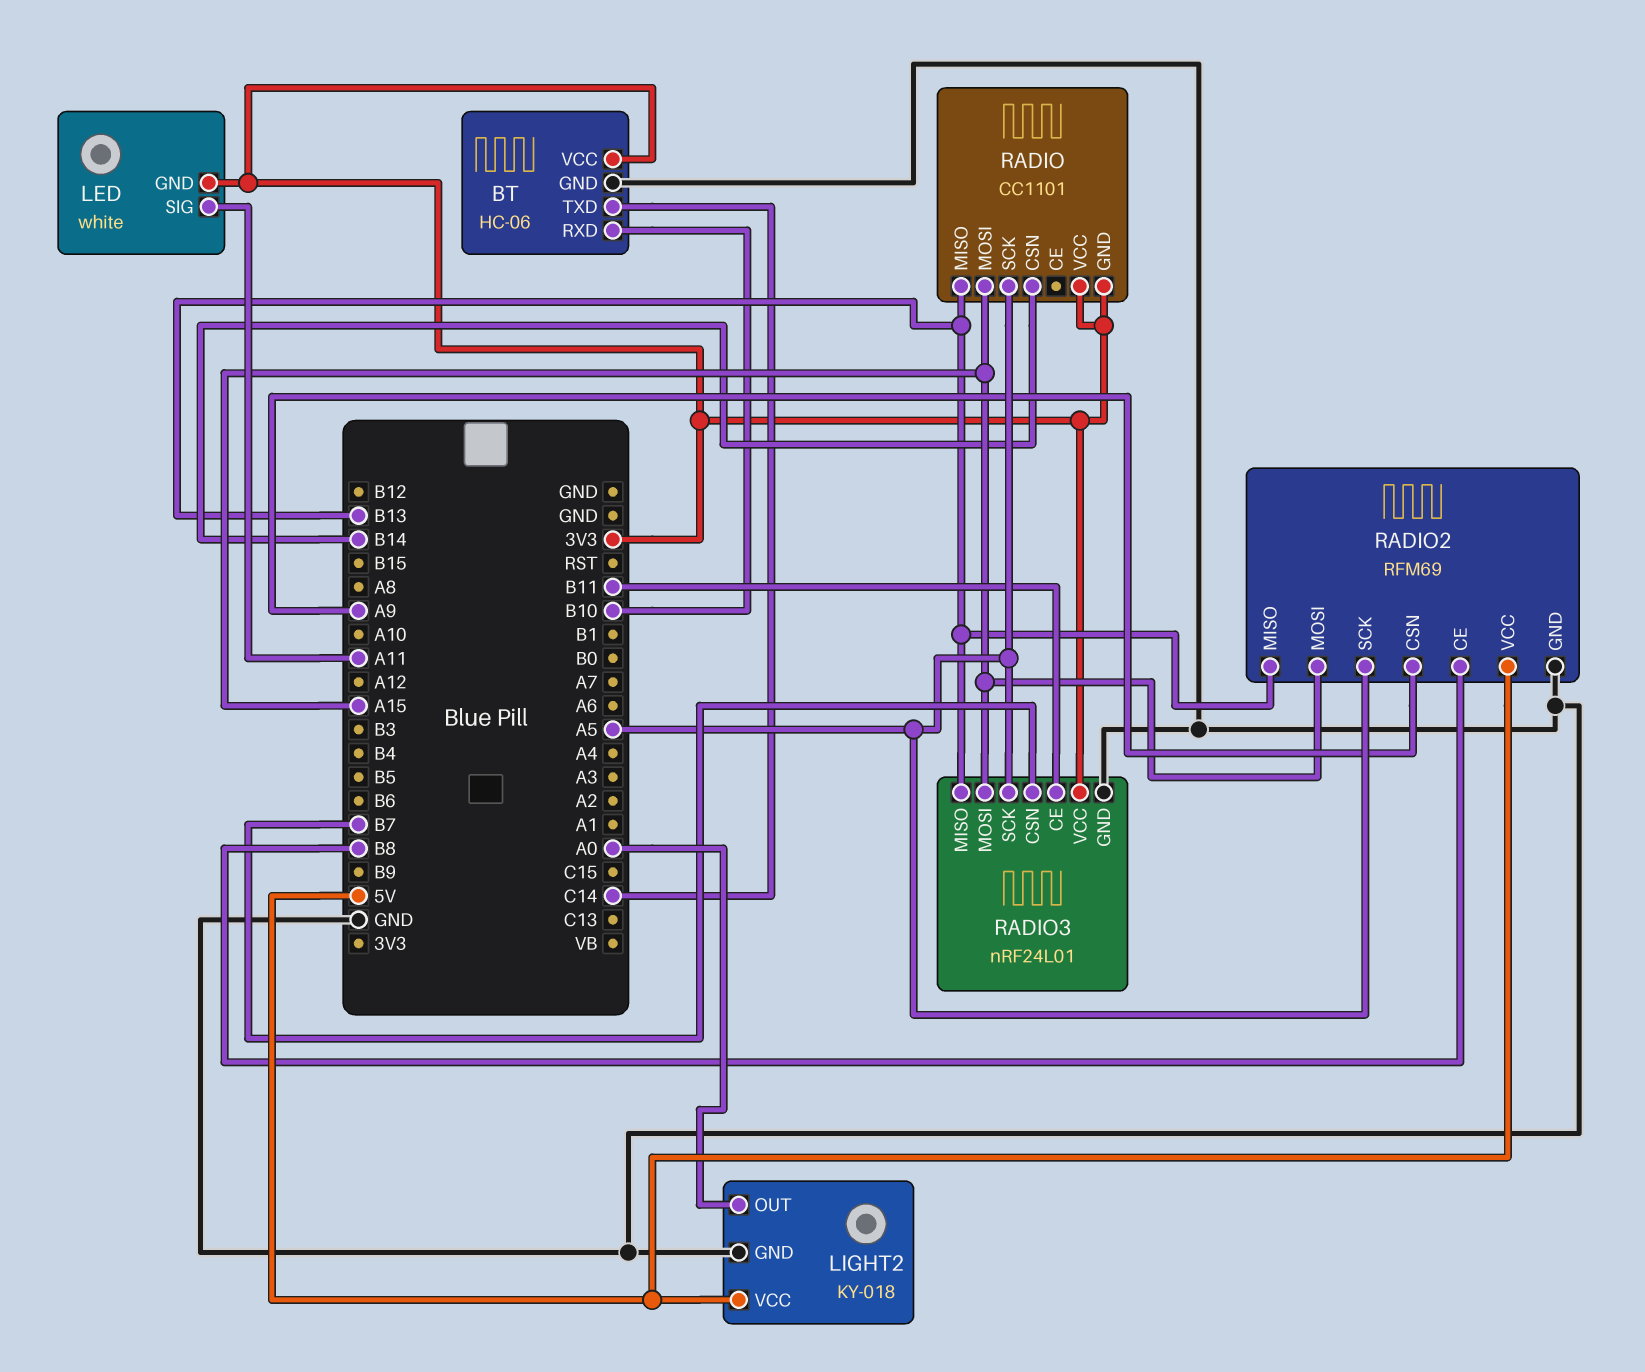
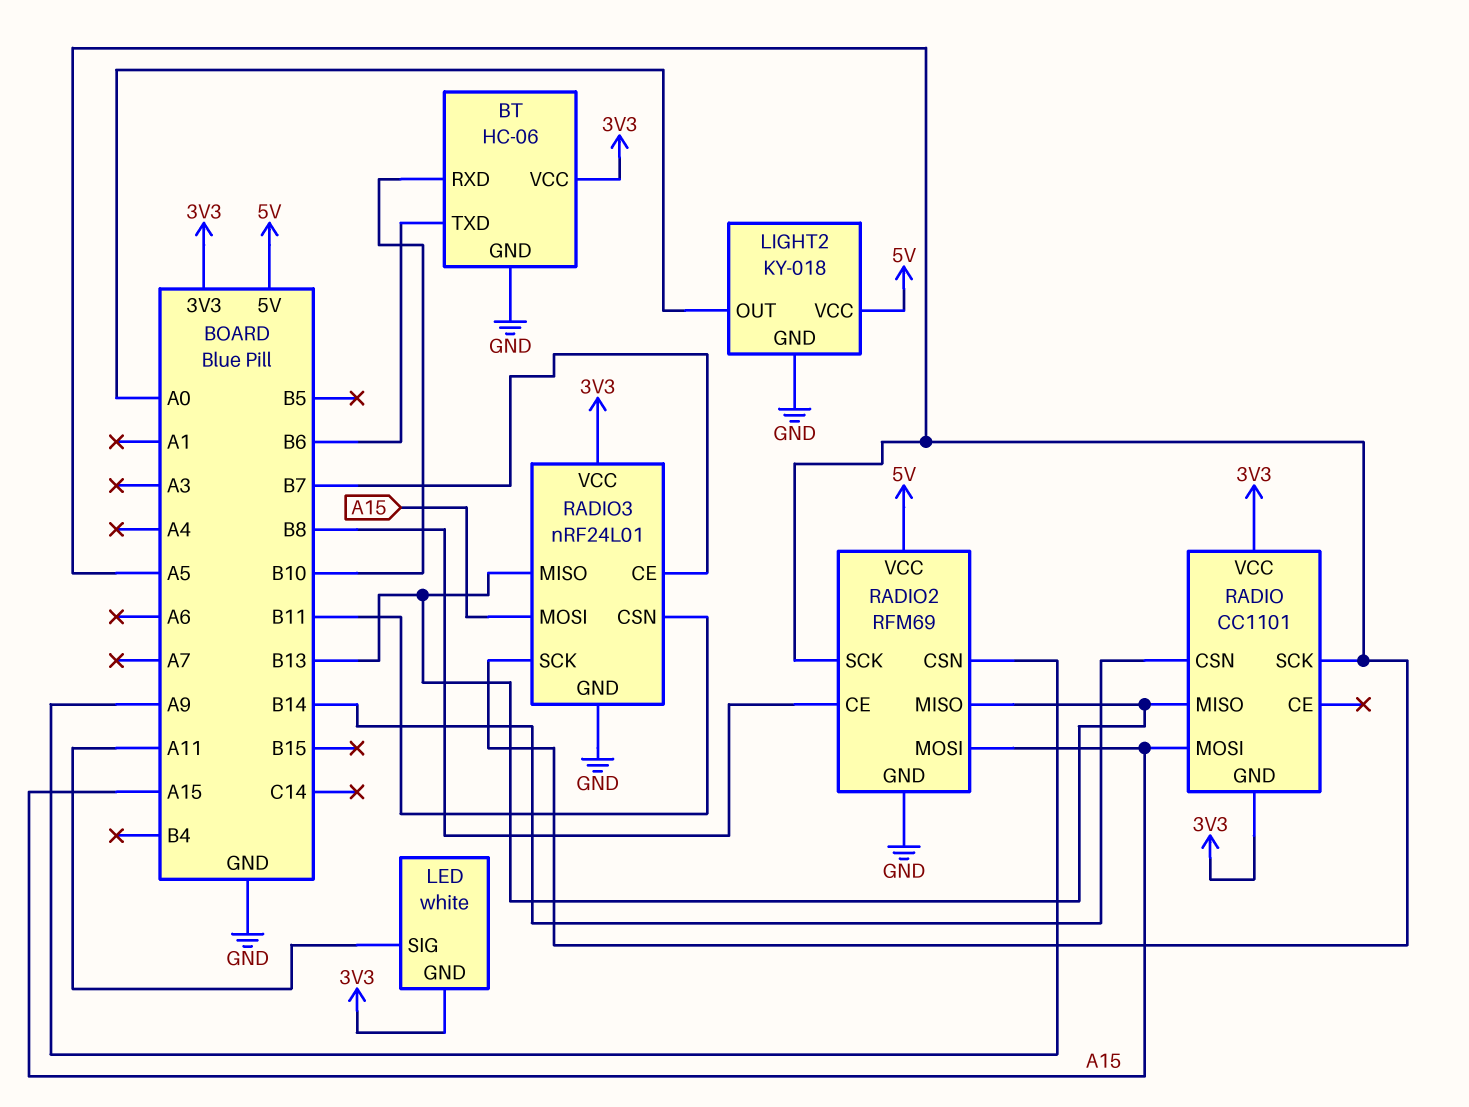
BT pin TXD: C14 -> B6
RADIO3 pin CE: B11 -> B7
RADIO3 pin CSN: B7 -> B11

